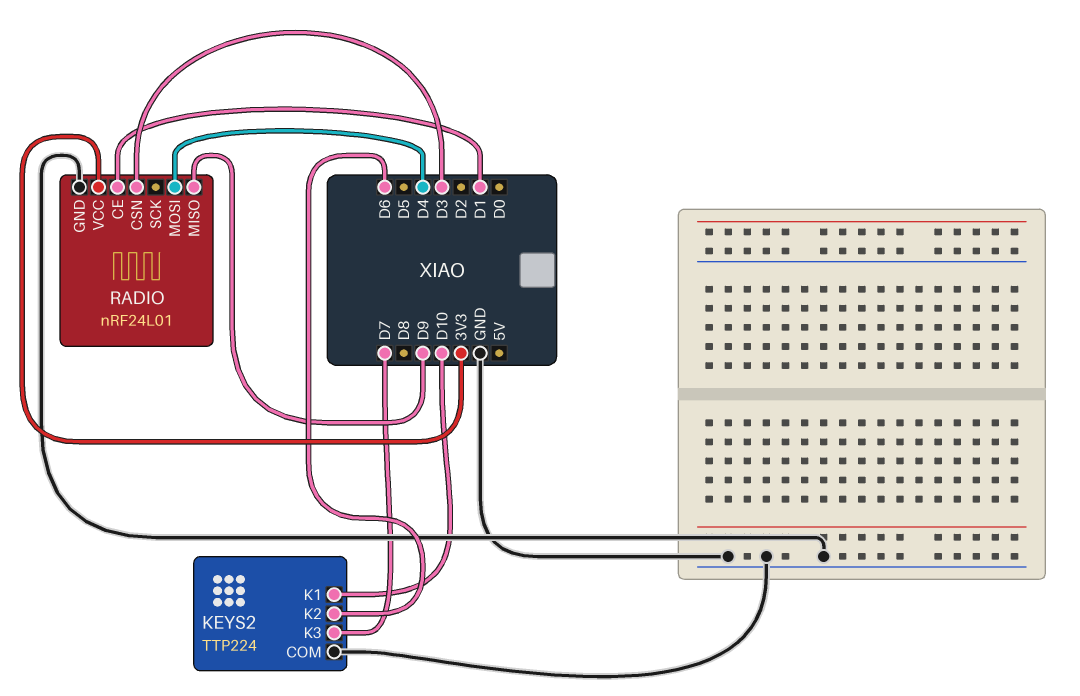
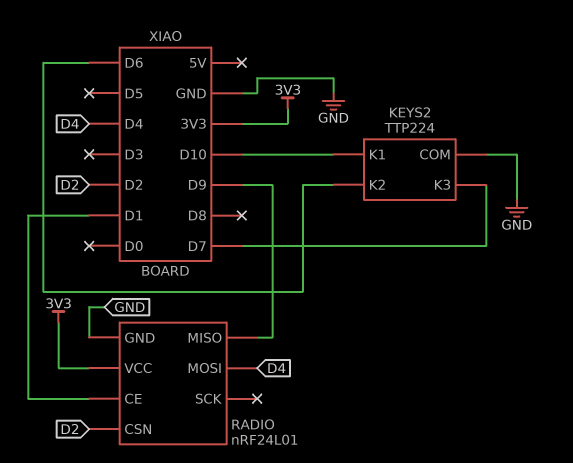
RADIO pin CSN: D3 -> D2

